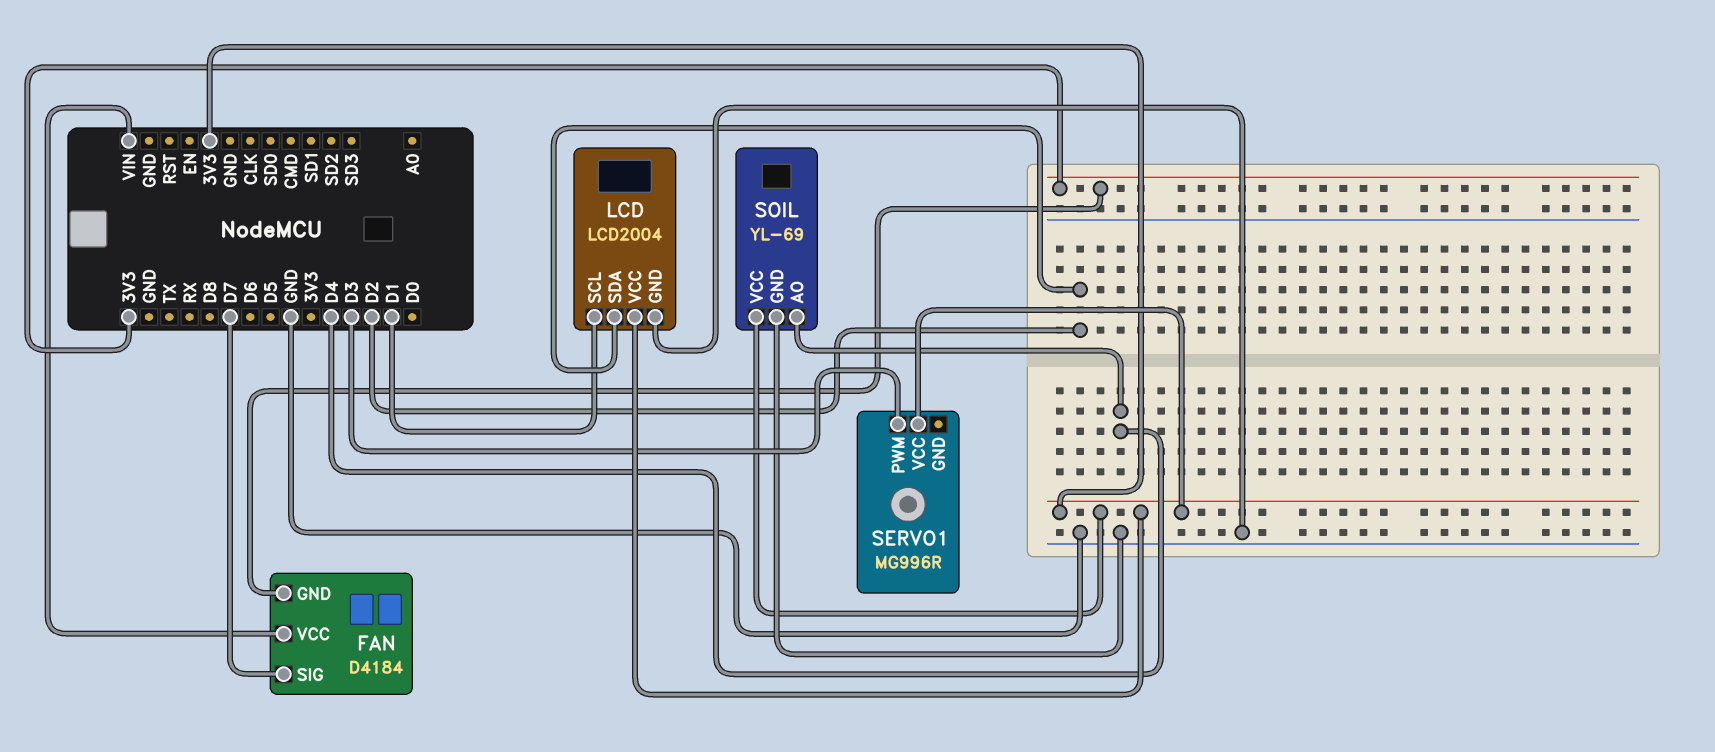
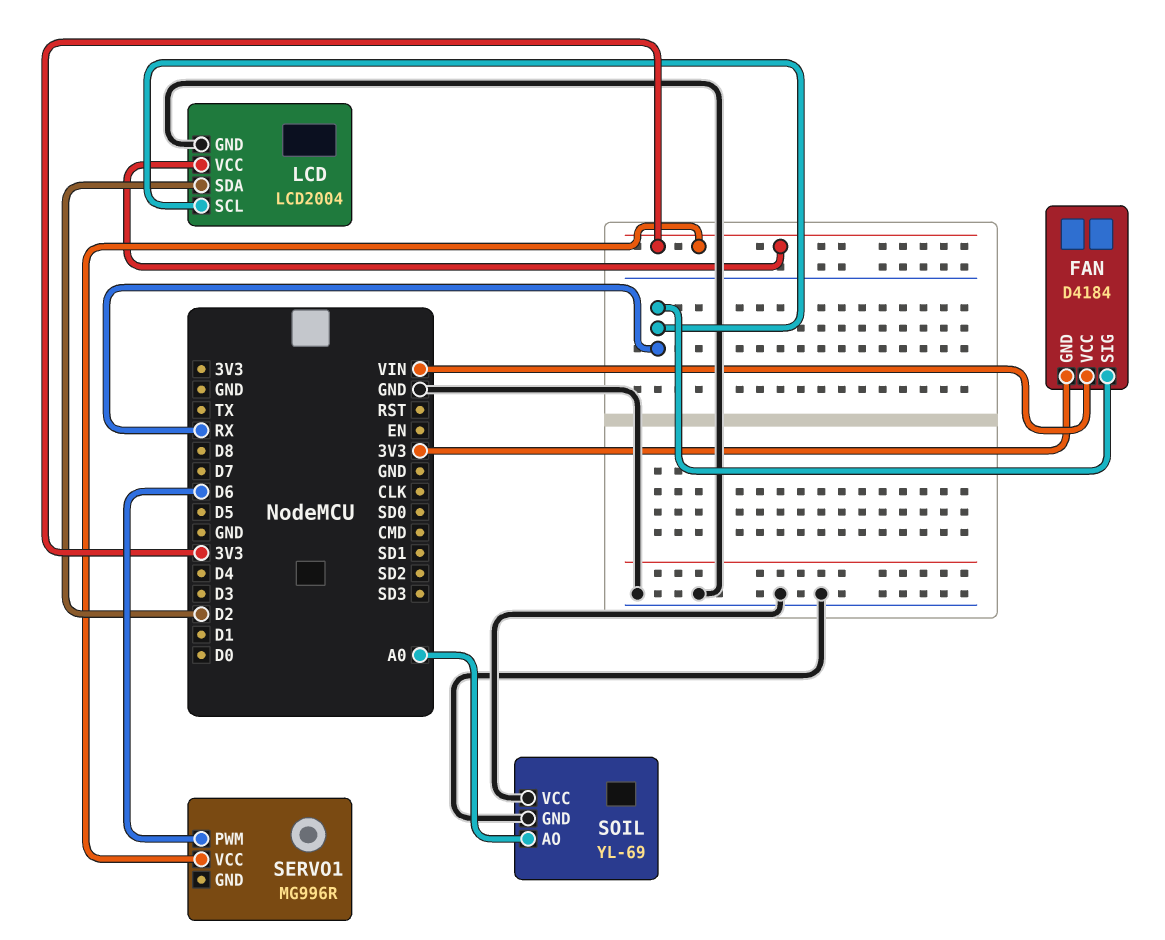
FAN pin SIG: D7 -> RX
LCD pin SCL: D1 -> RX
SERVO1 pin PWM: D3 -> D6
SOIL pin AO: D4 -> A0
SOIL pin VCC: 3V3 -> GND

